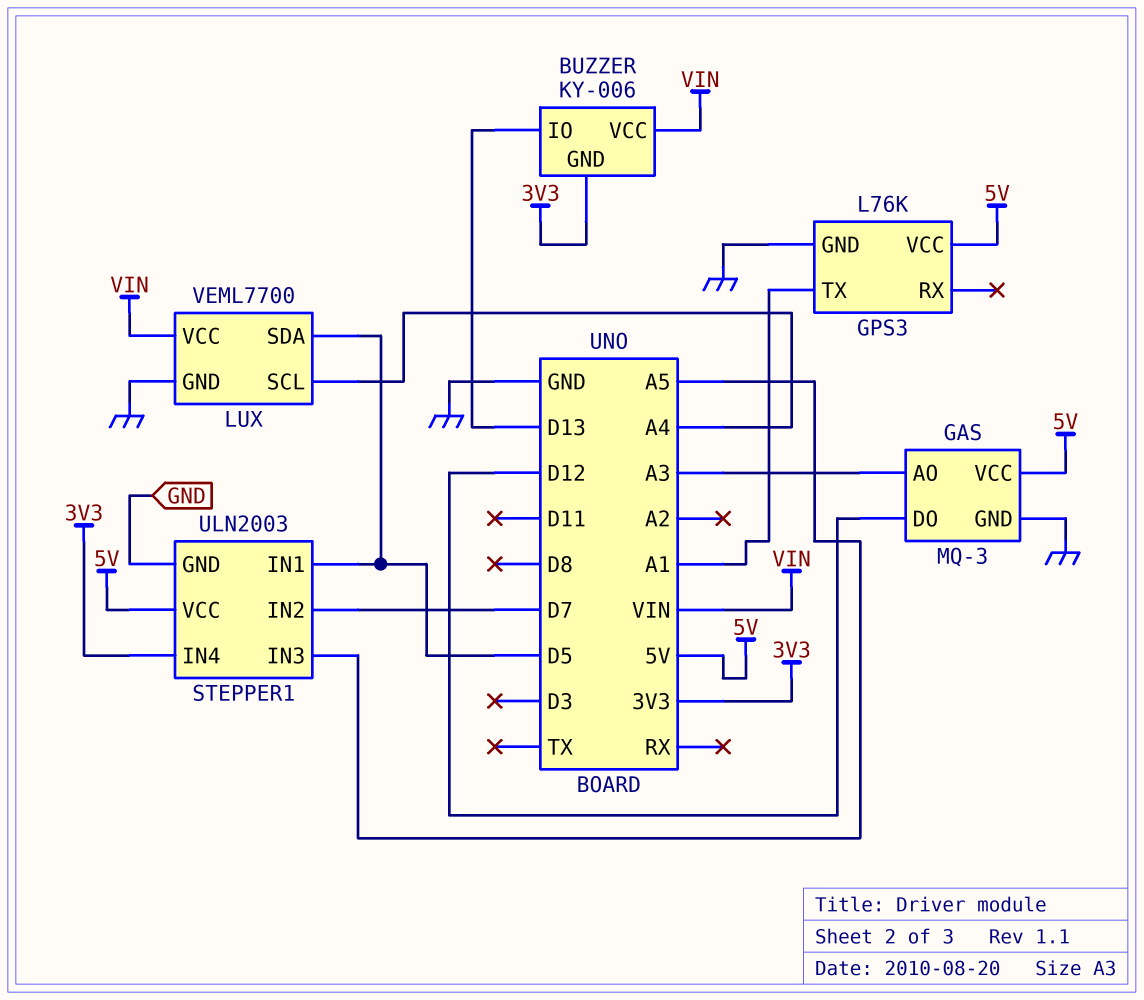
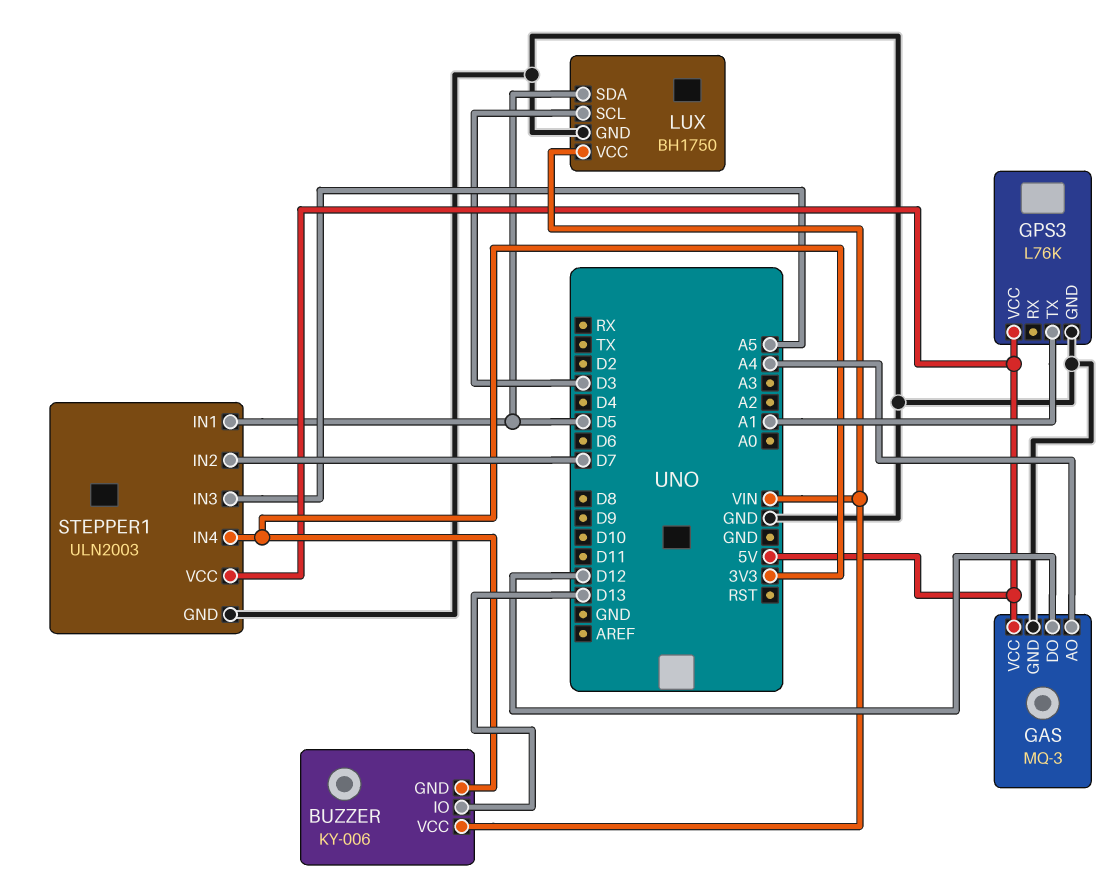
GAS pin AO: A3 -> A4
LUX: VEML7700 -> BH1750
LUX pin SCL: A4 -> D3

